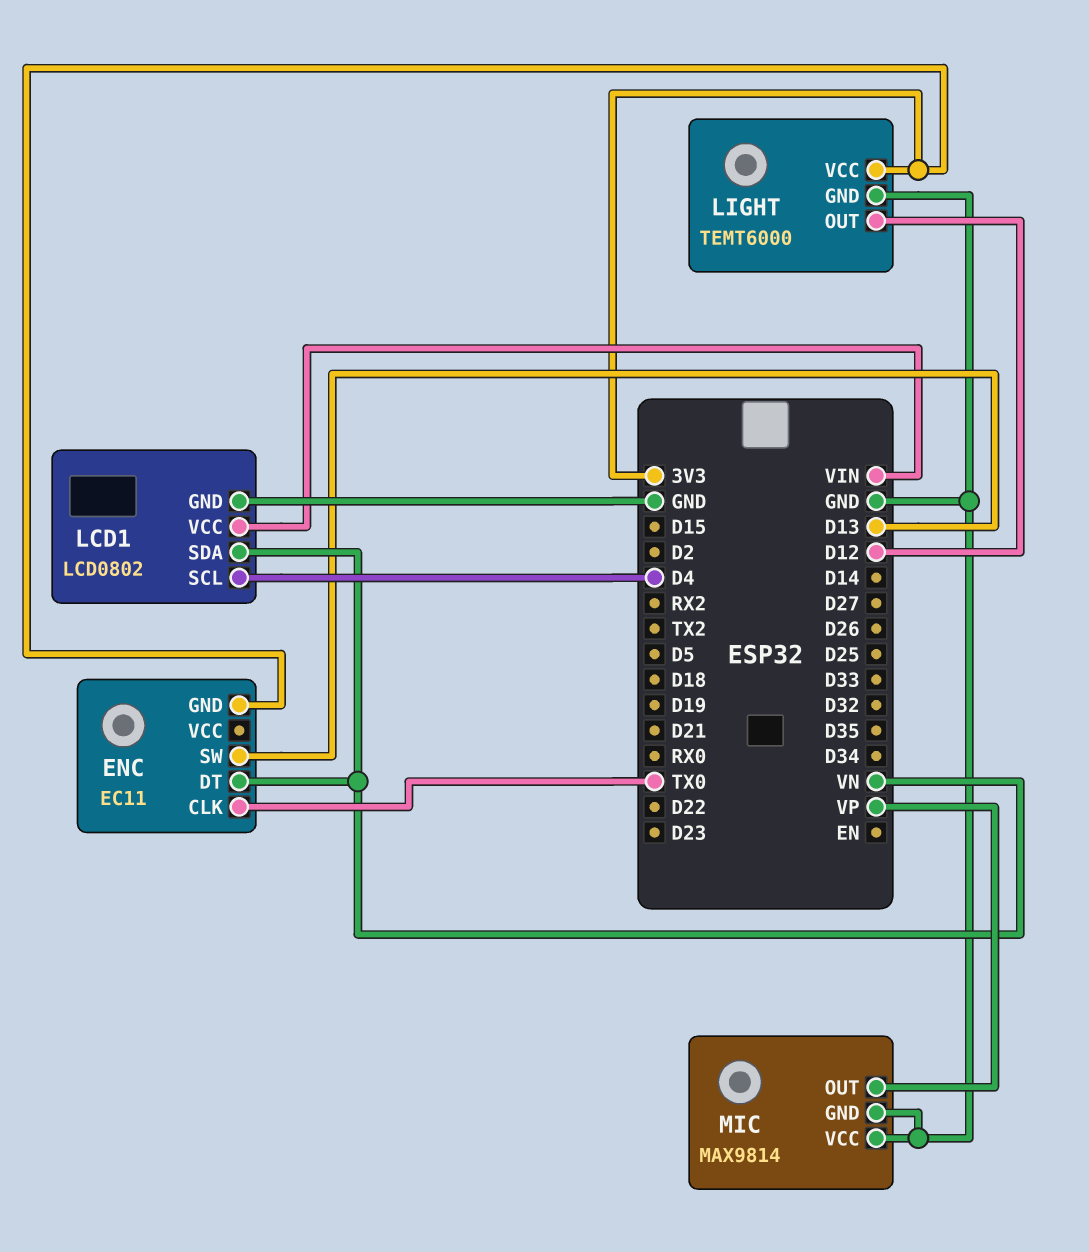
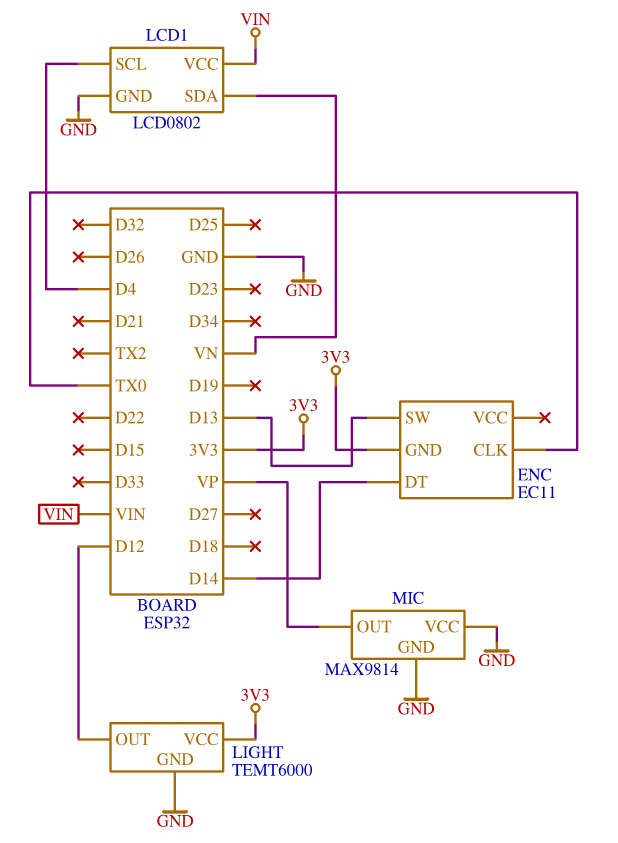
ENC pin DT: VN -> D14

